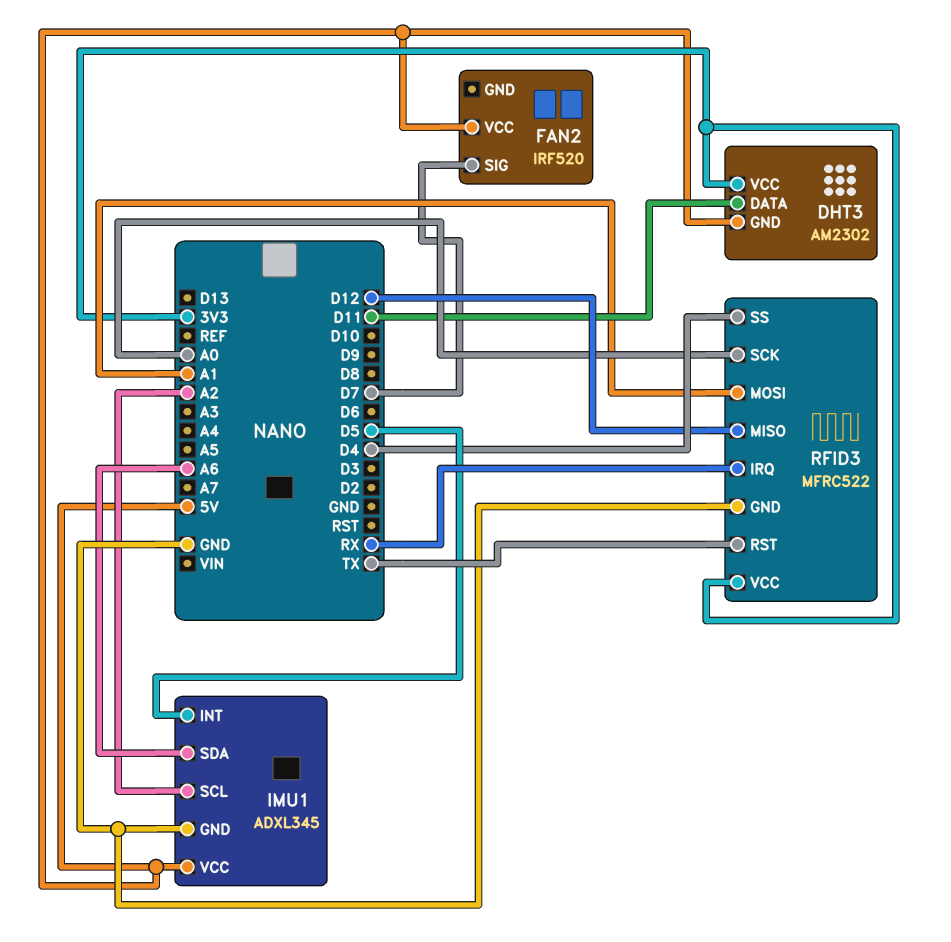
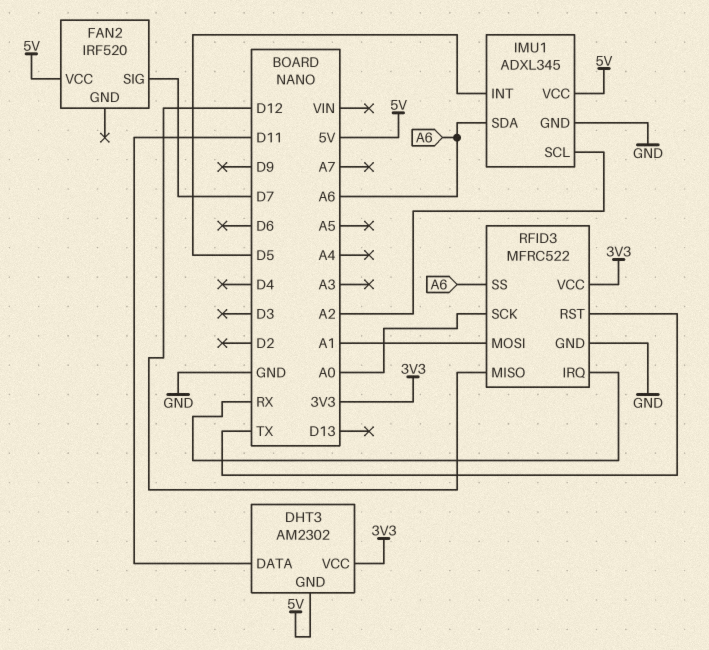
RFID3 pin SS: D4 -> A6

